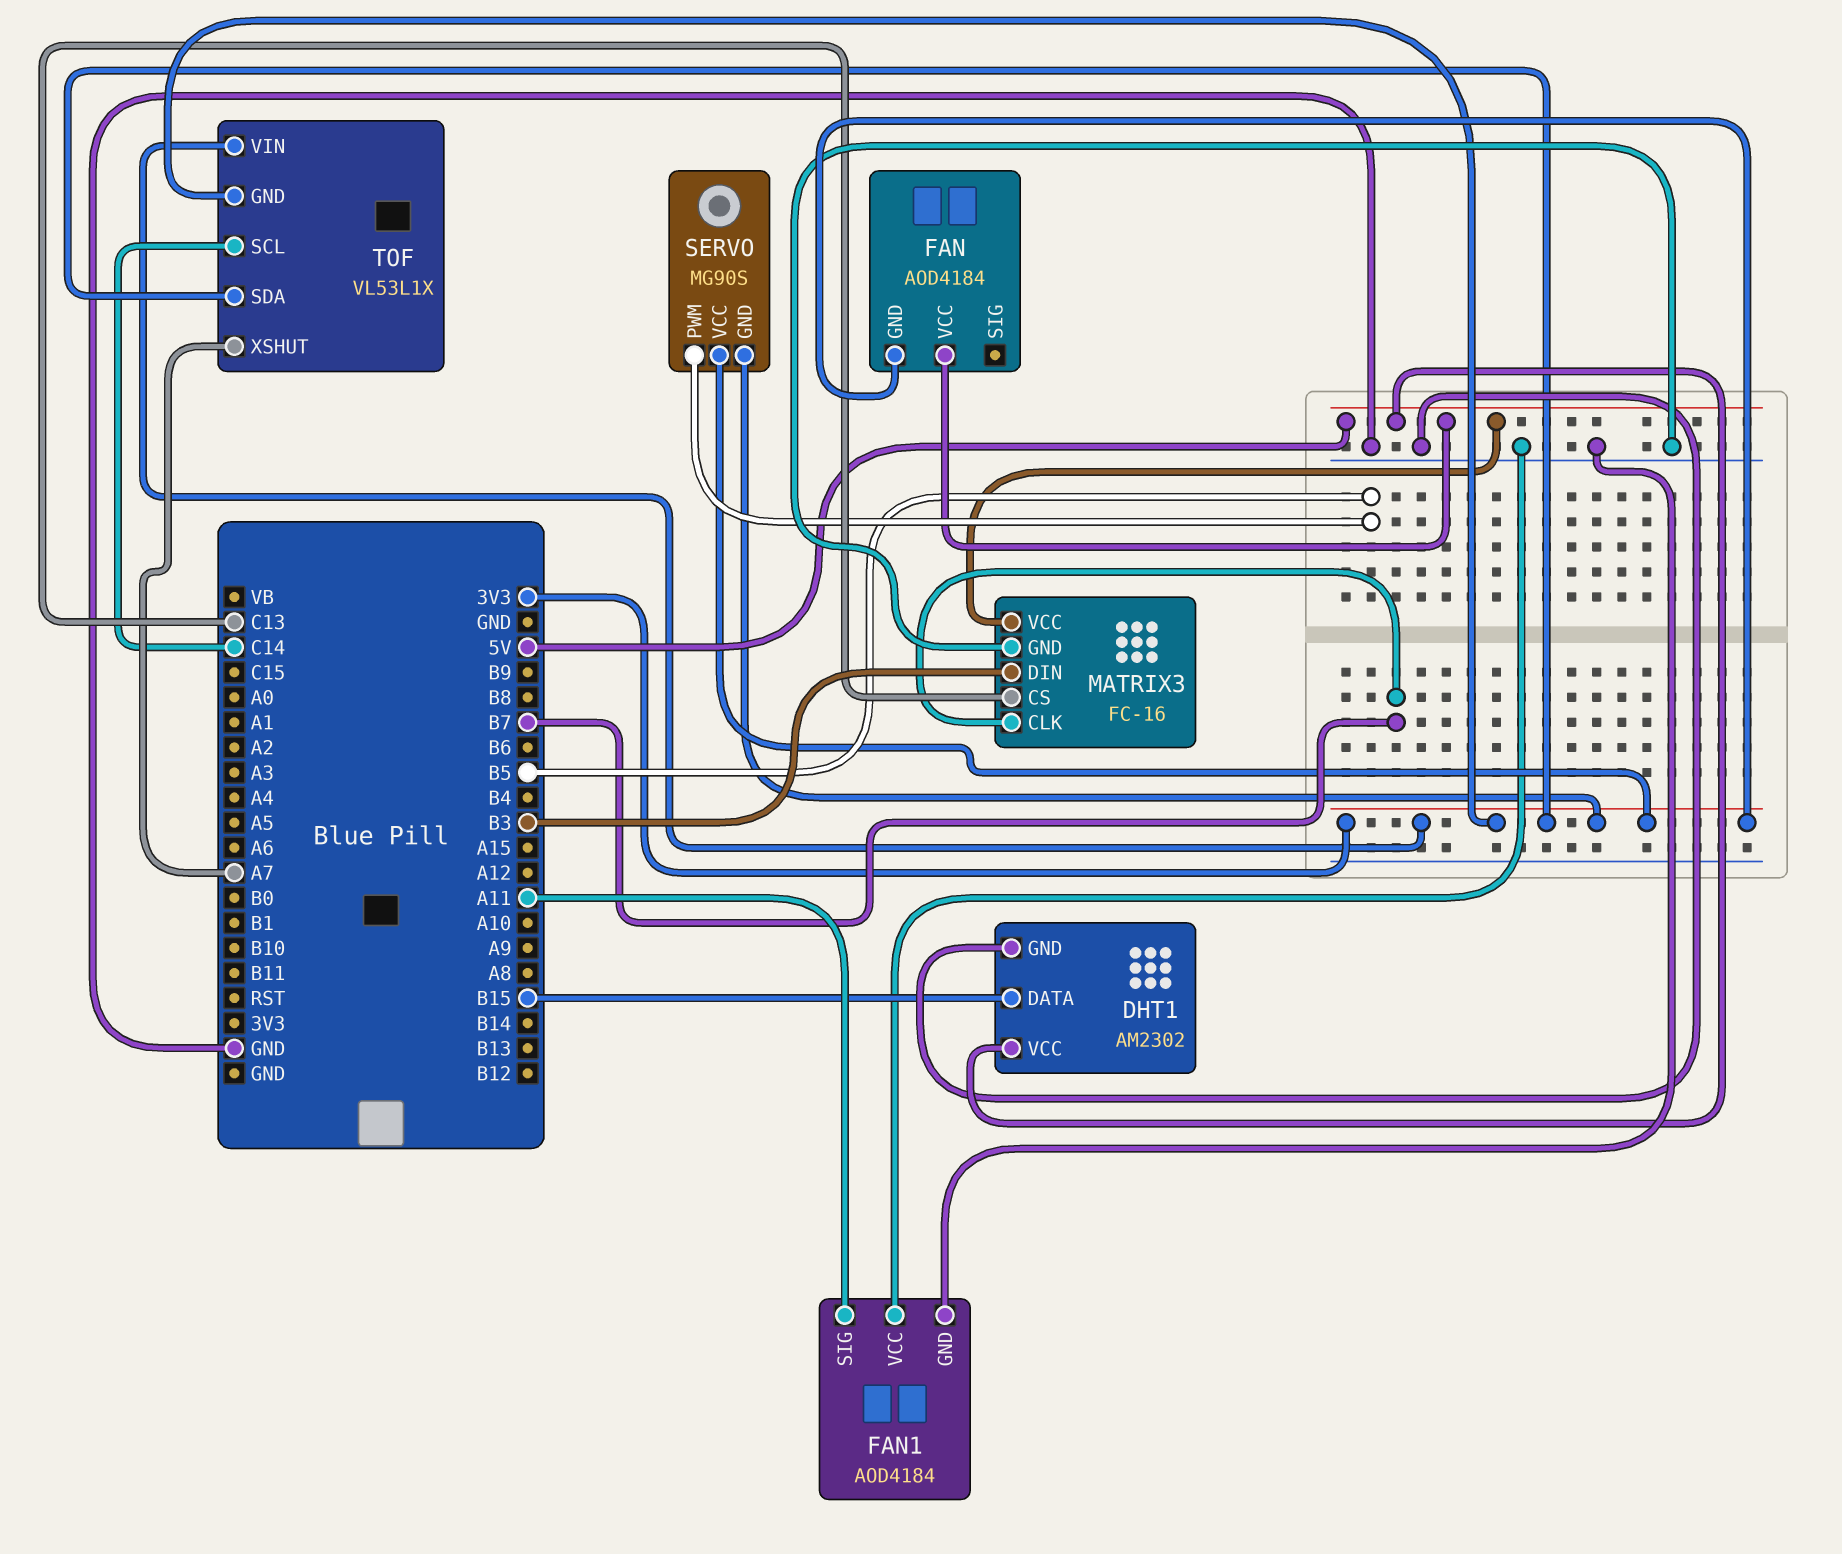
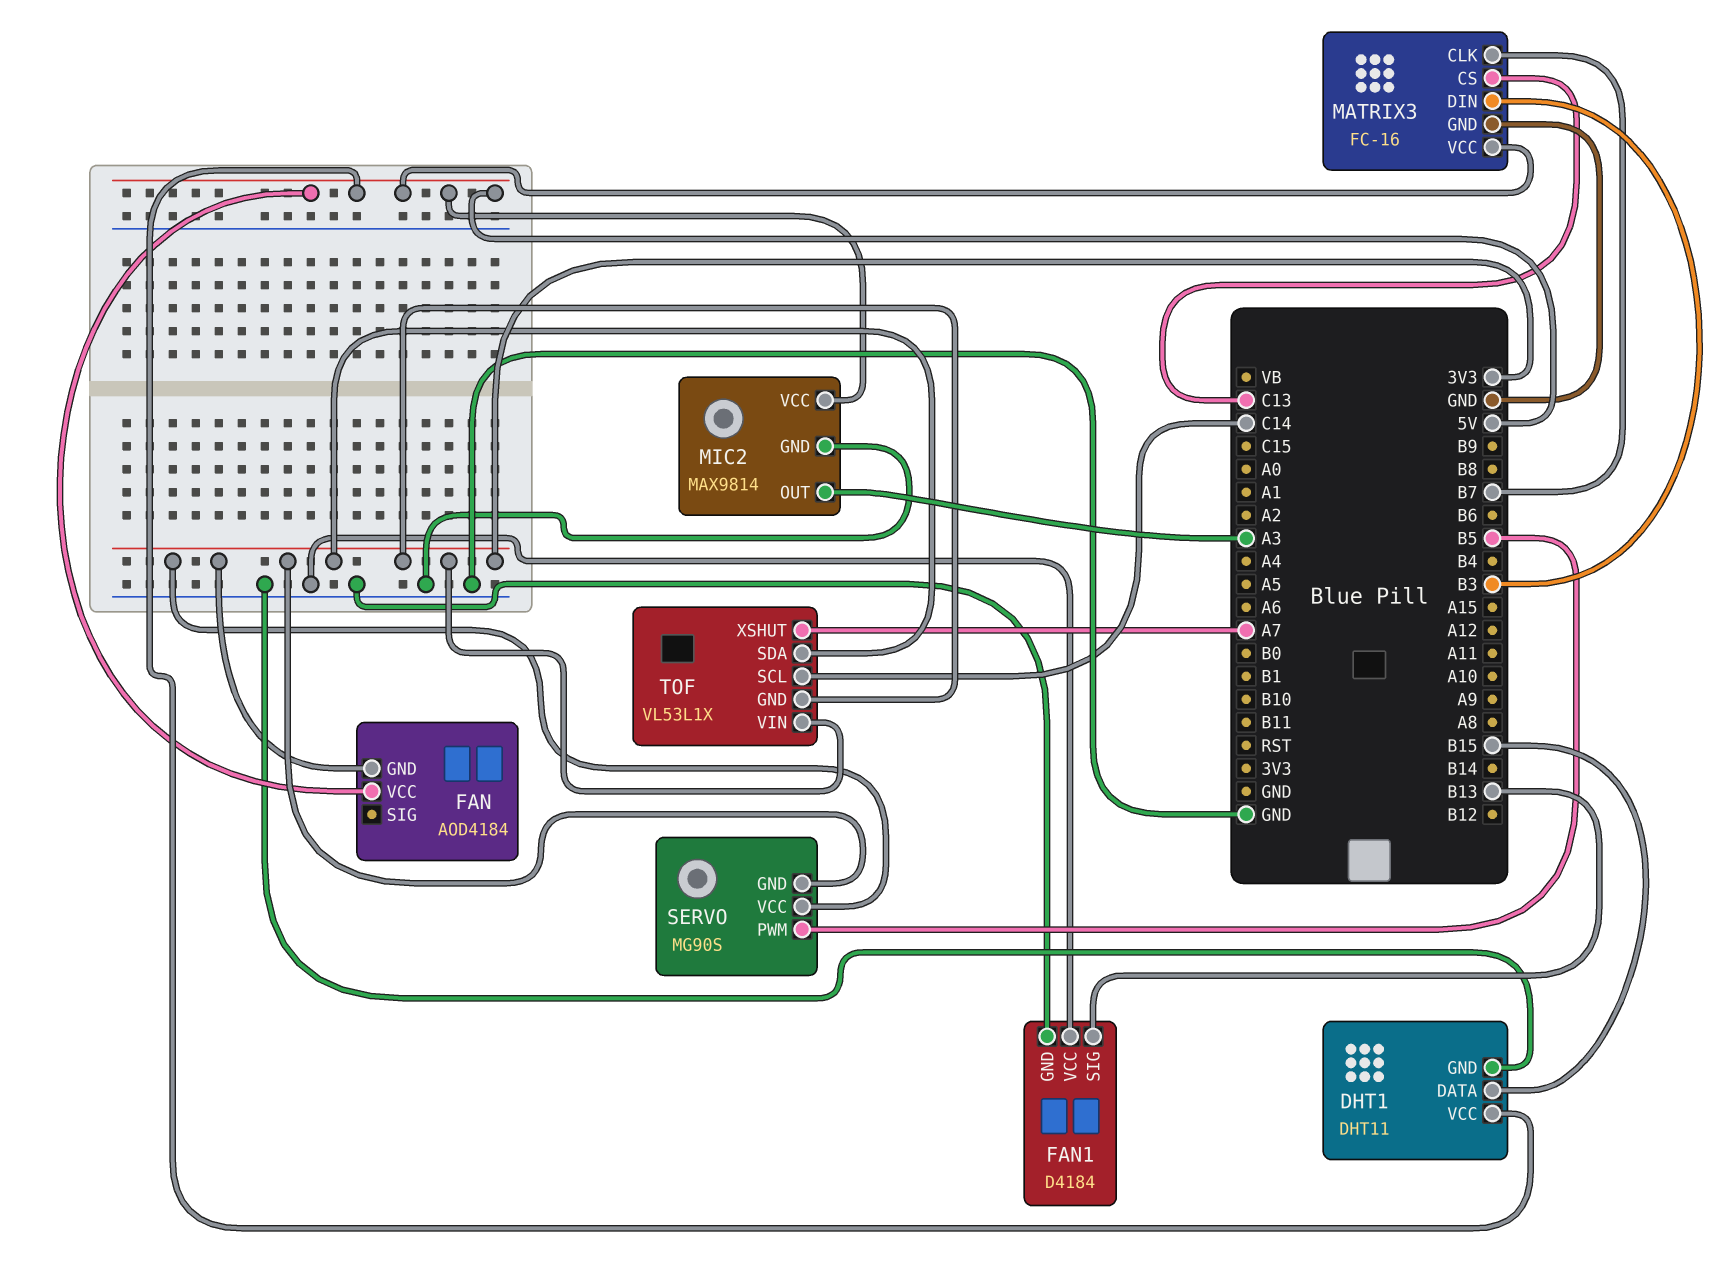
DHT1: AM2302 -> DHT11
FAN1: AOD4184 -> D4184
FAN1 pin SIG: A11 -> B13
MIC2: none -> MAX9814
MIC2 pin GND: none -> GND
MIC2 pin OUT: none -> A3
MIC2 pin VCC: none -> 5V

